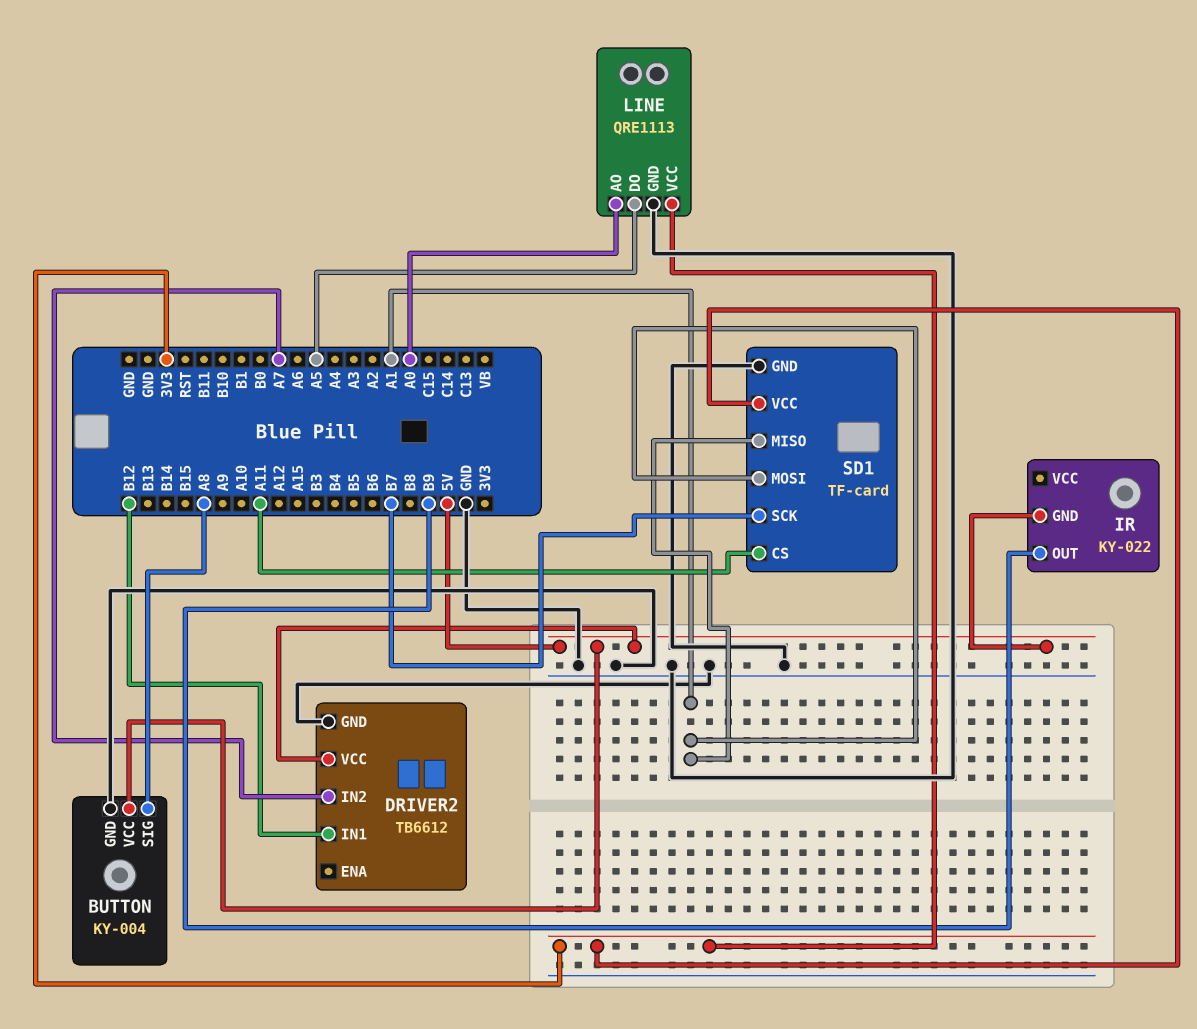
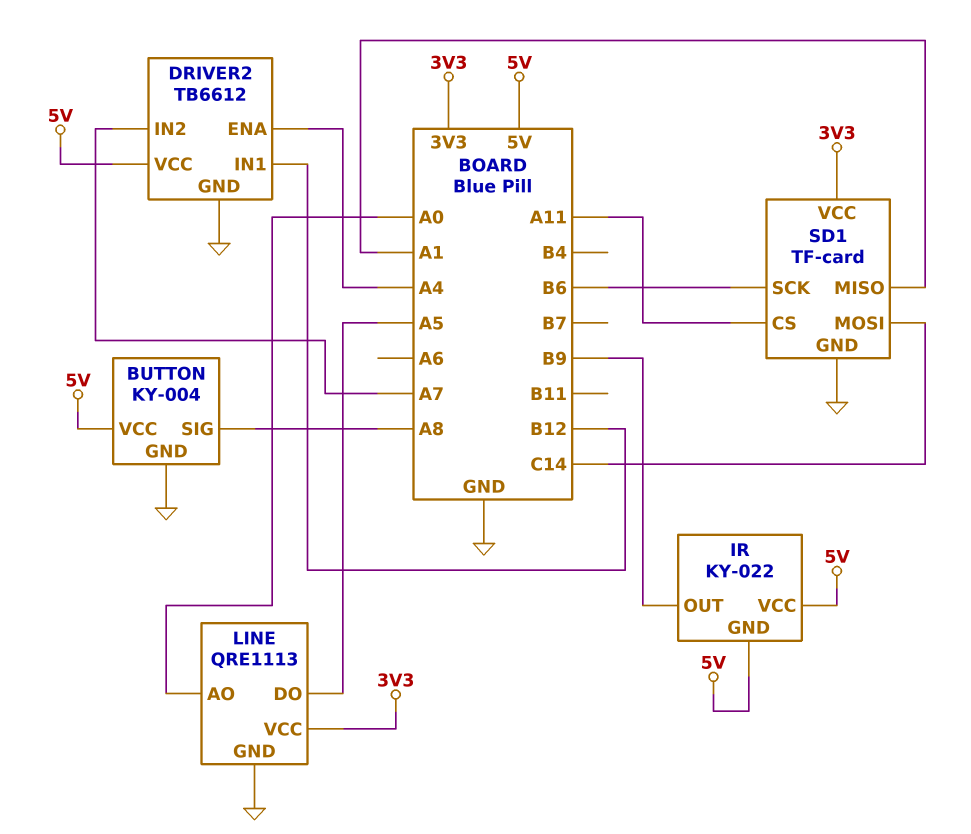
DRIVER2 pin ENA: none -> A4
IR pin VCC: none -> 5V
SD1 pin MOSI: A1 -> C14
SD1 pin SCK: B7 -> B6

